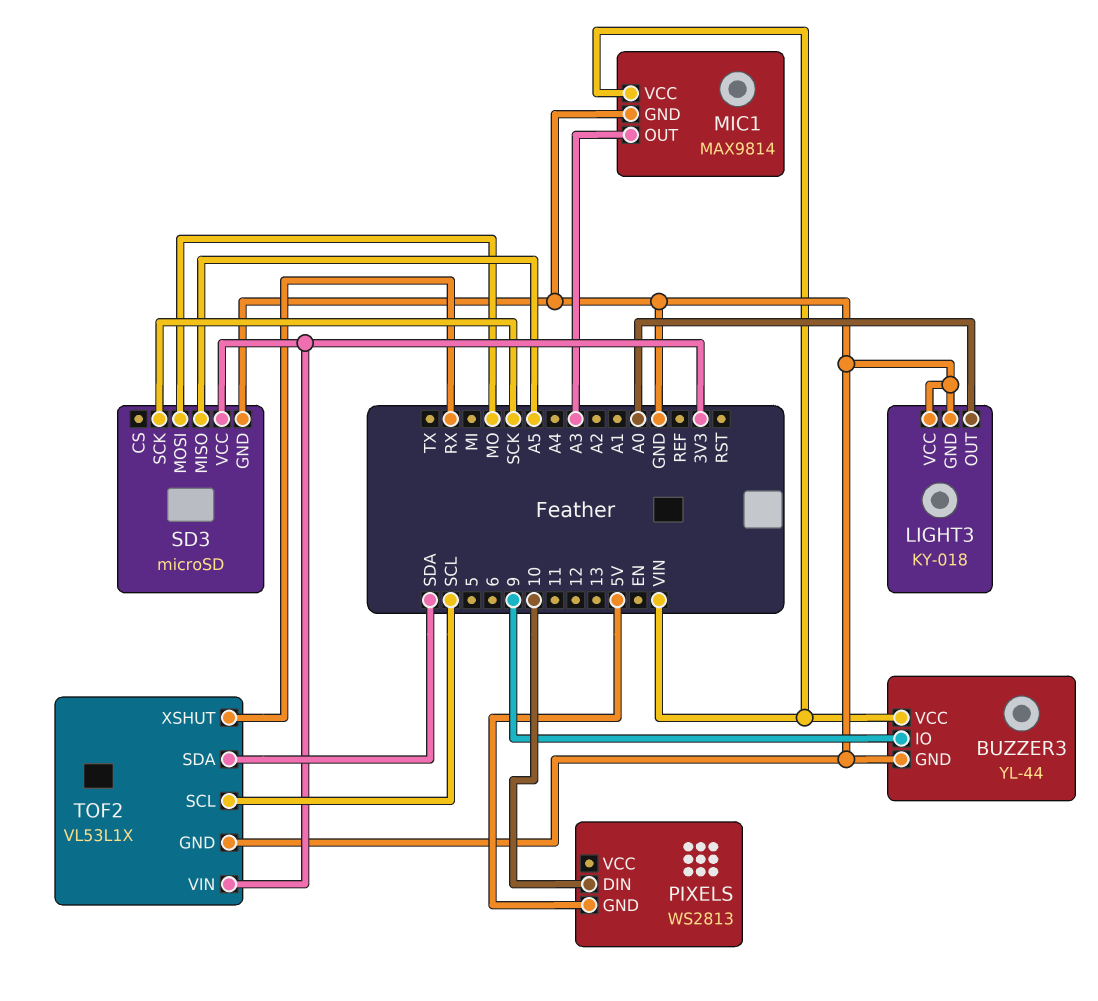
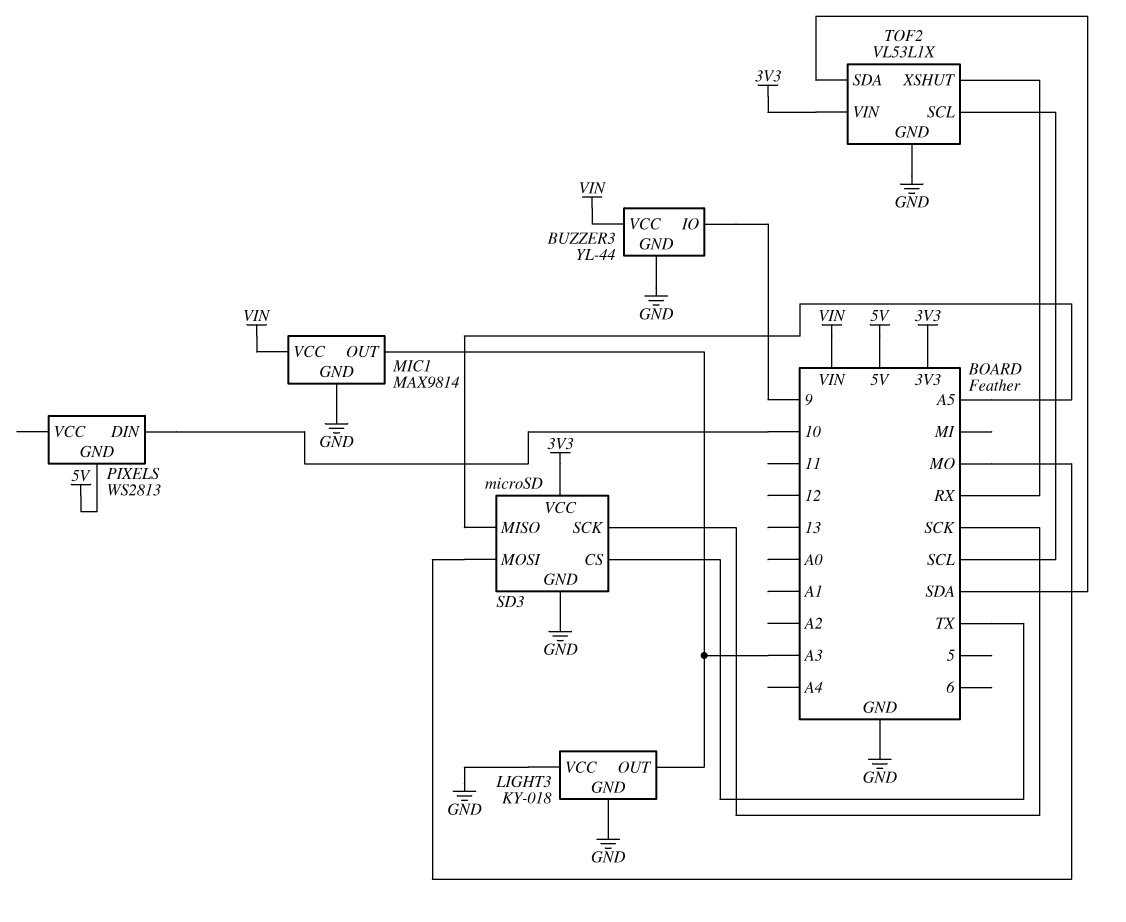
LIGHT3 pin OUT: A0 -> A3
SD3 pin CS: none -> TX

